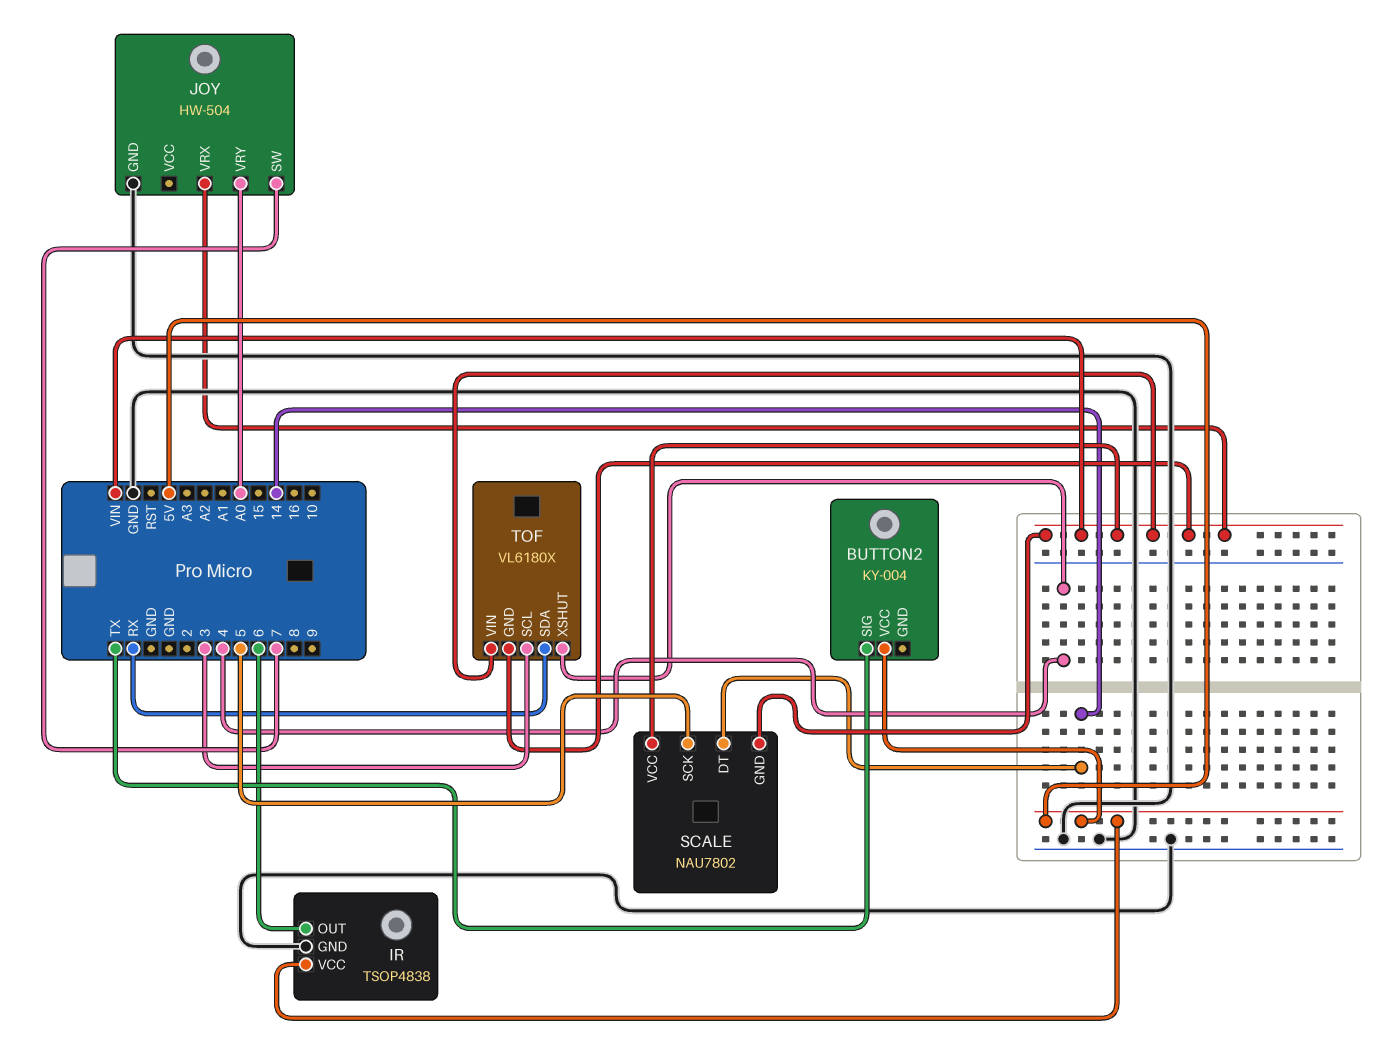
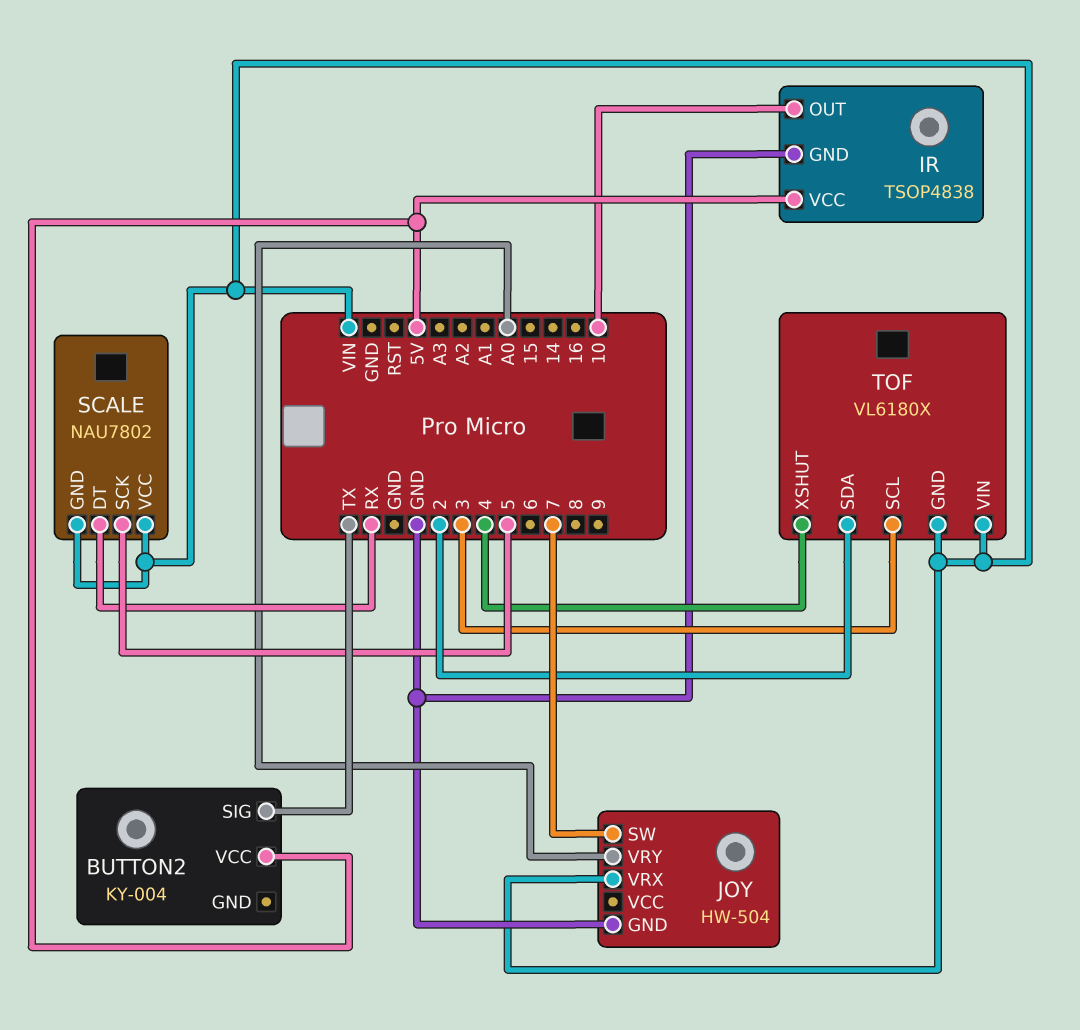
IR pin OUT: 6 -> 10
SCALE pin DT: 14 -> RX
TOF pin SDA: RX -> 2

